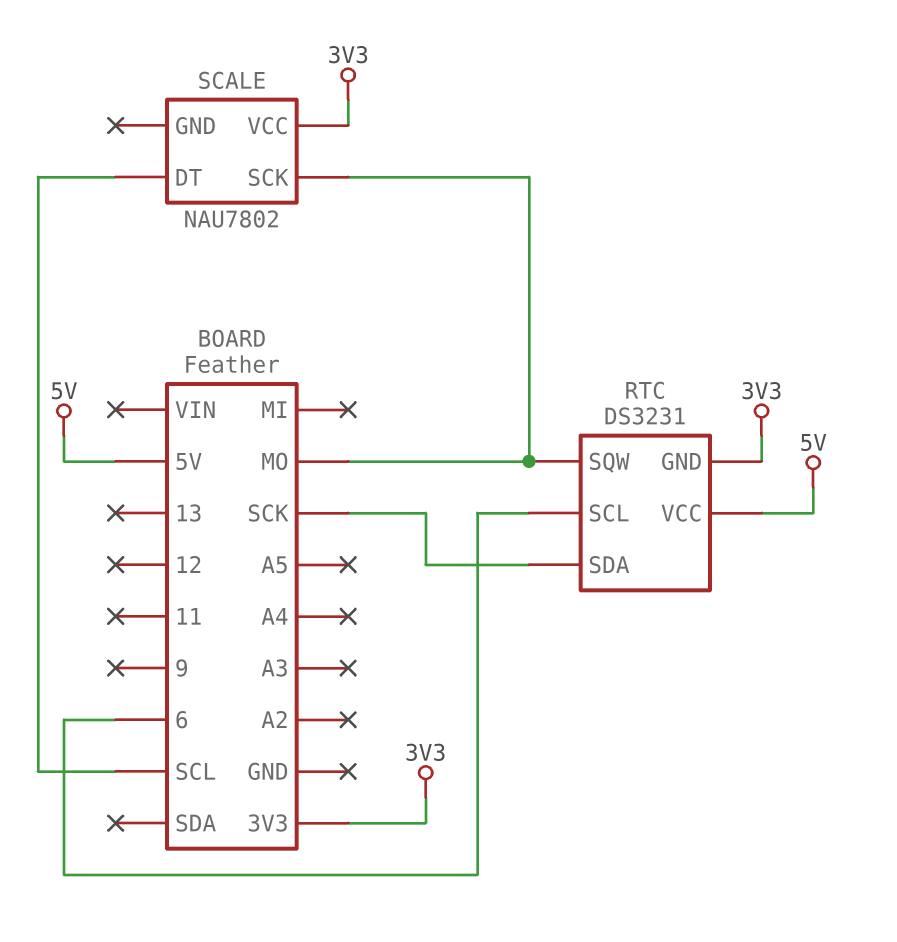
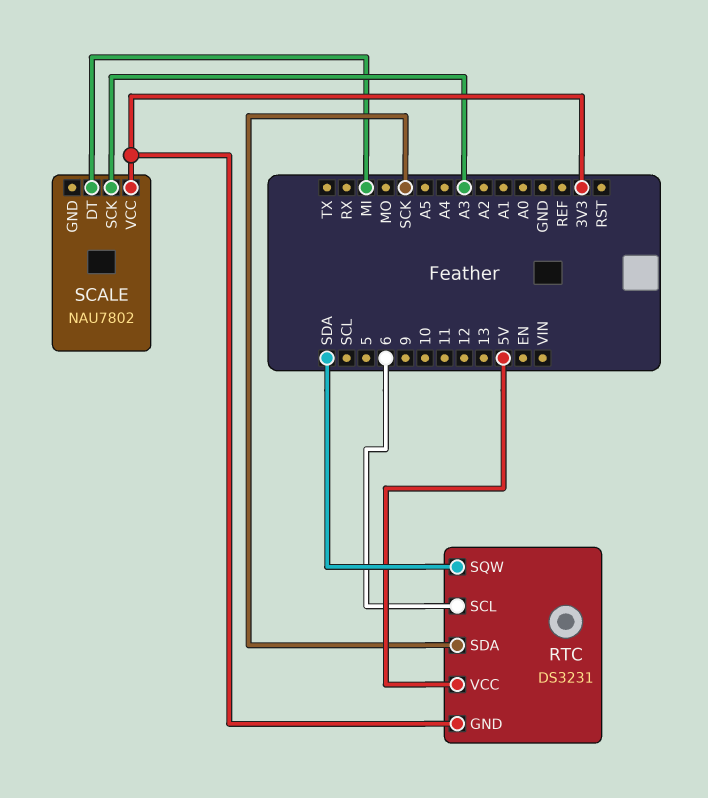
RTC pin SQW: MO -> SDA
SCALE pin DT: SCL -> MI
SCALE pin SCK: MO -> A3

